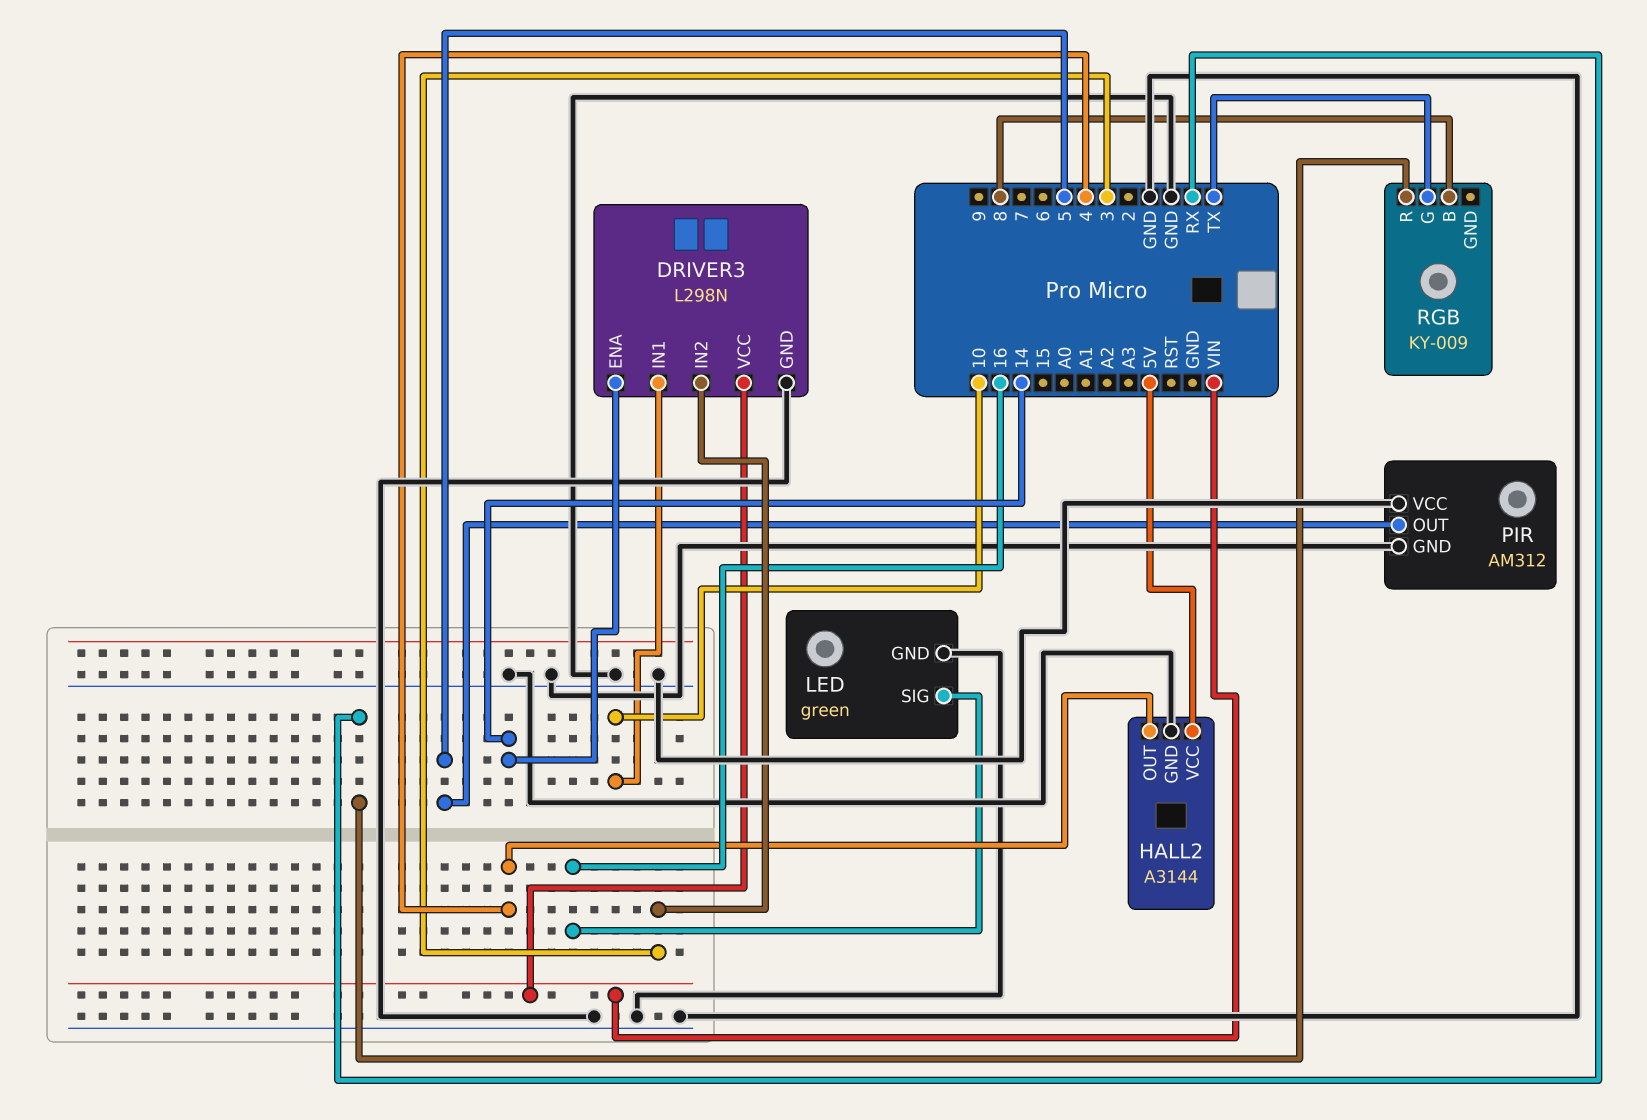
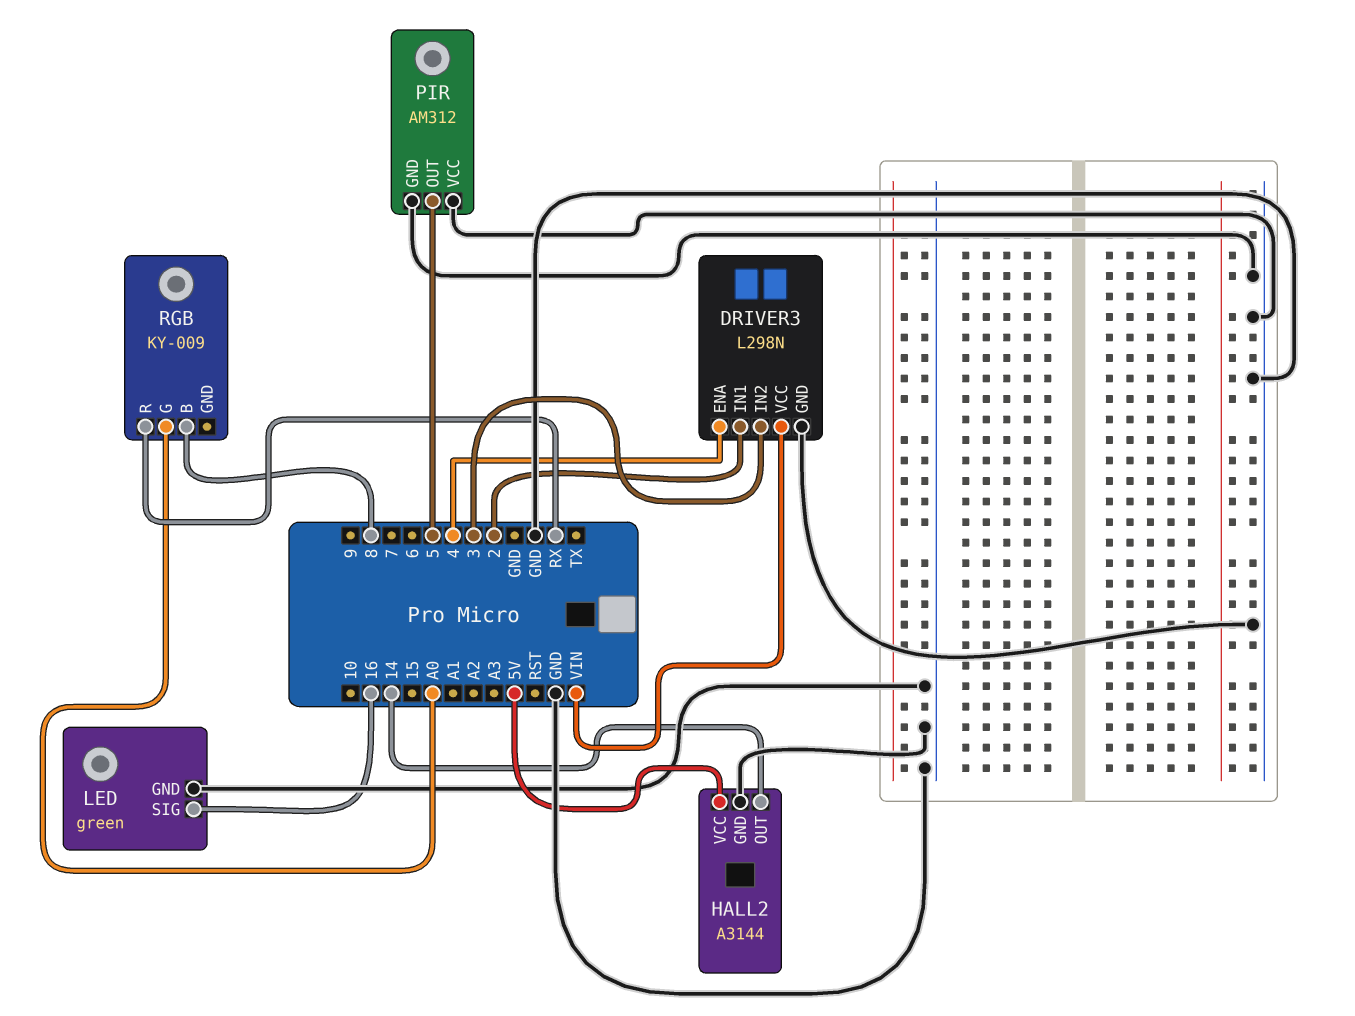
DRIVER3 pin ENA: 14 -> 4
DRIVER3 pin IN1: 10 -> 2
HALL2 pin OUT: 4 -> 14
RGB pin G: TX -> A0

